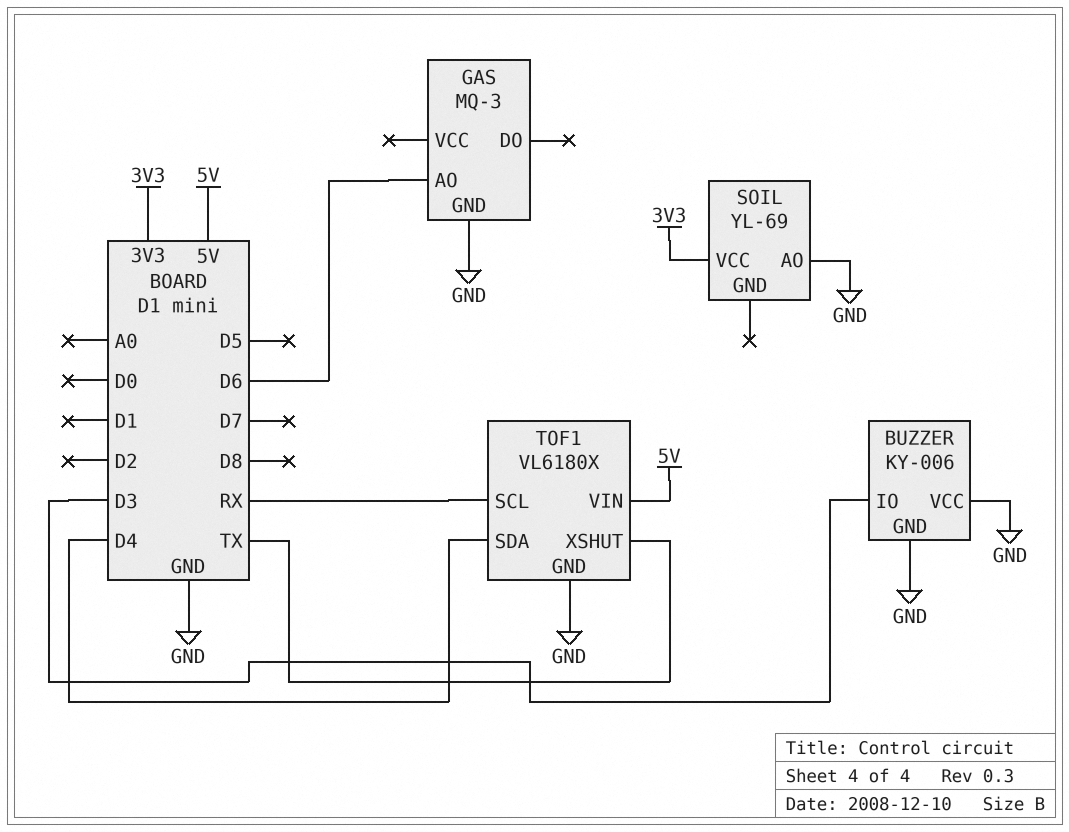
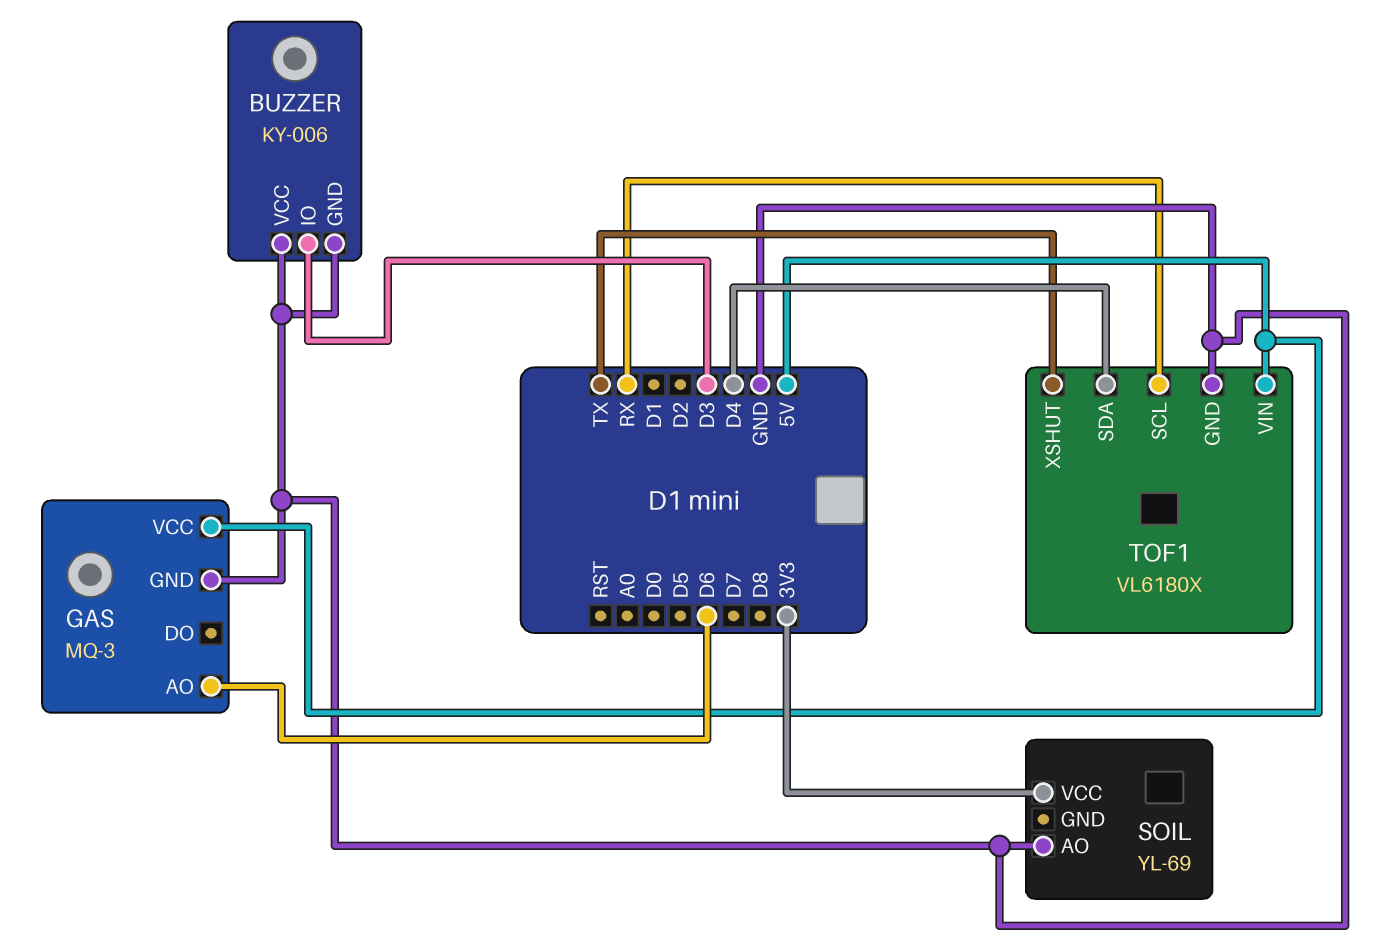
GAS pin VCC: none -> 5V

